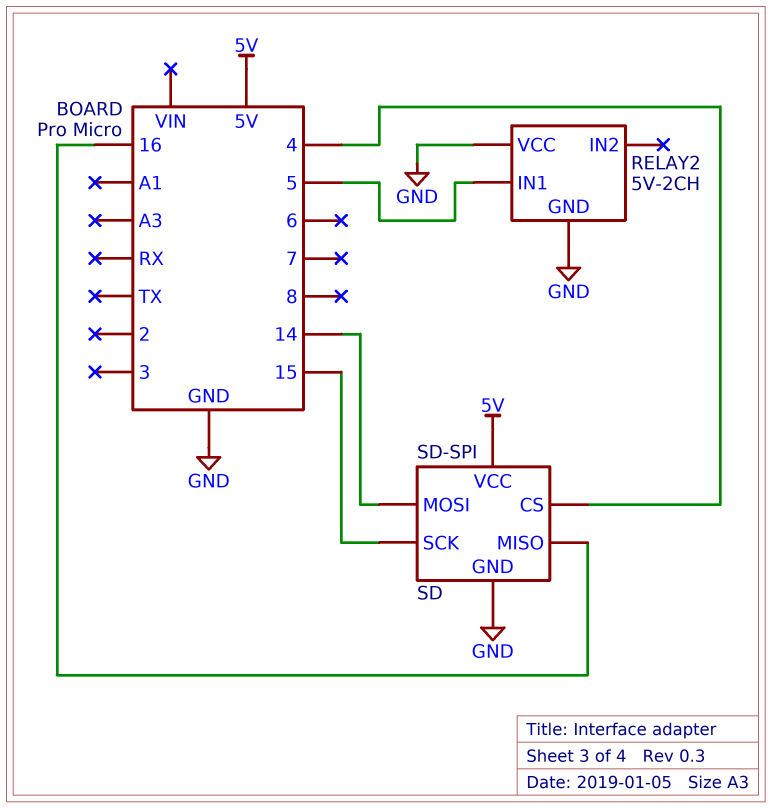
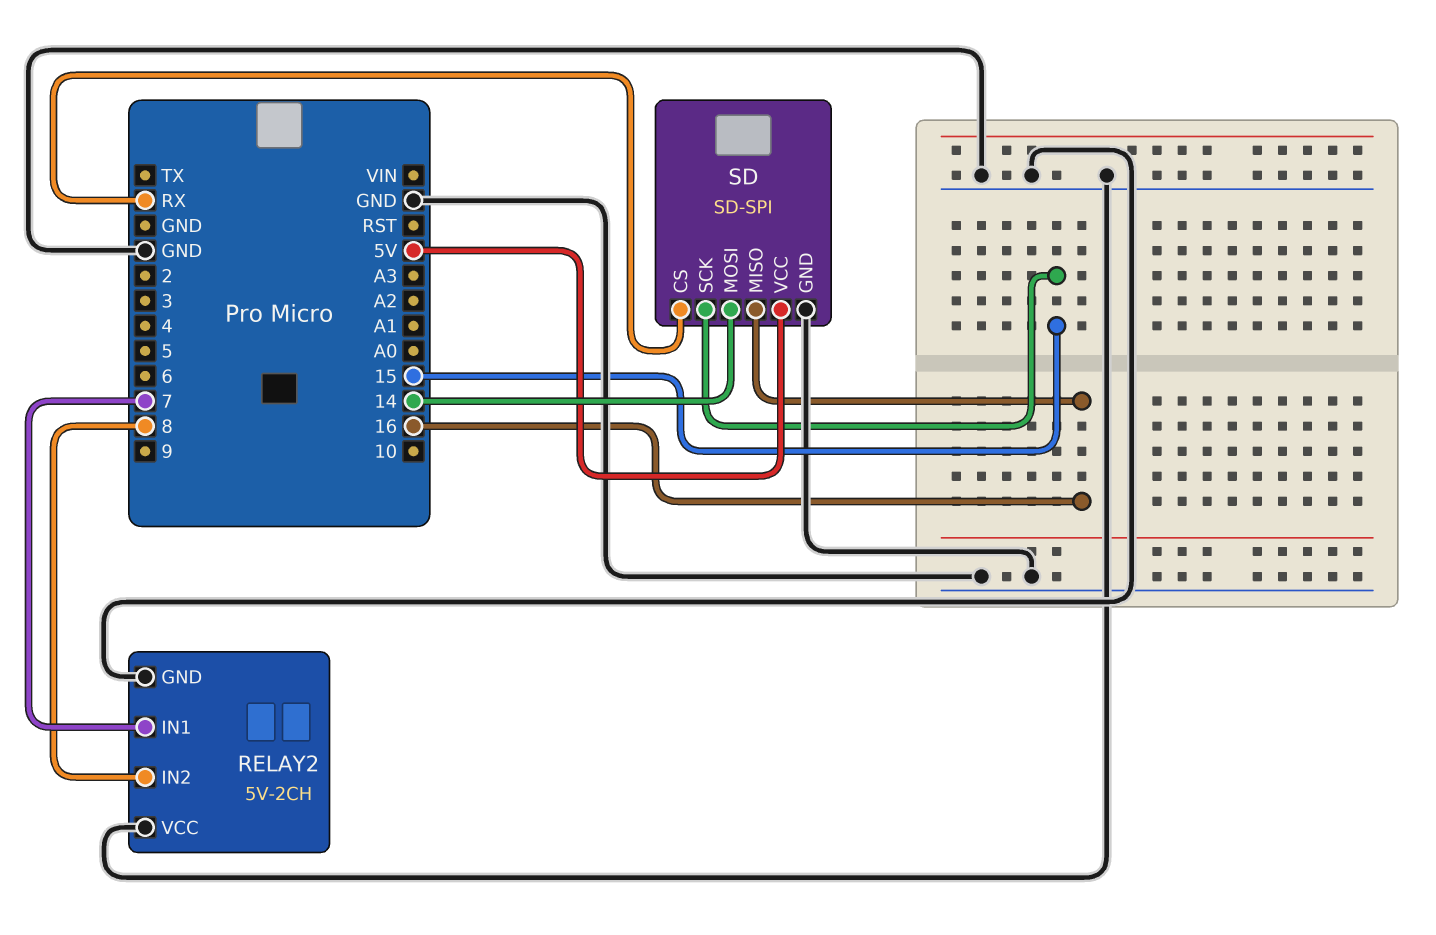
RELAY2 pin IN1: 5 -> 7
RELAY2 pin IN2: none -> 8
SD pin CS: 4 -> RX

